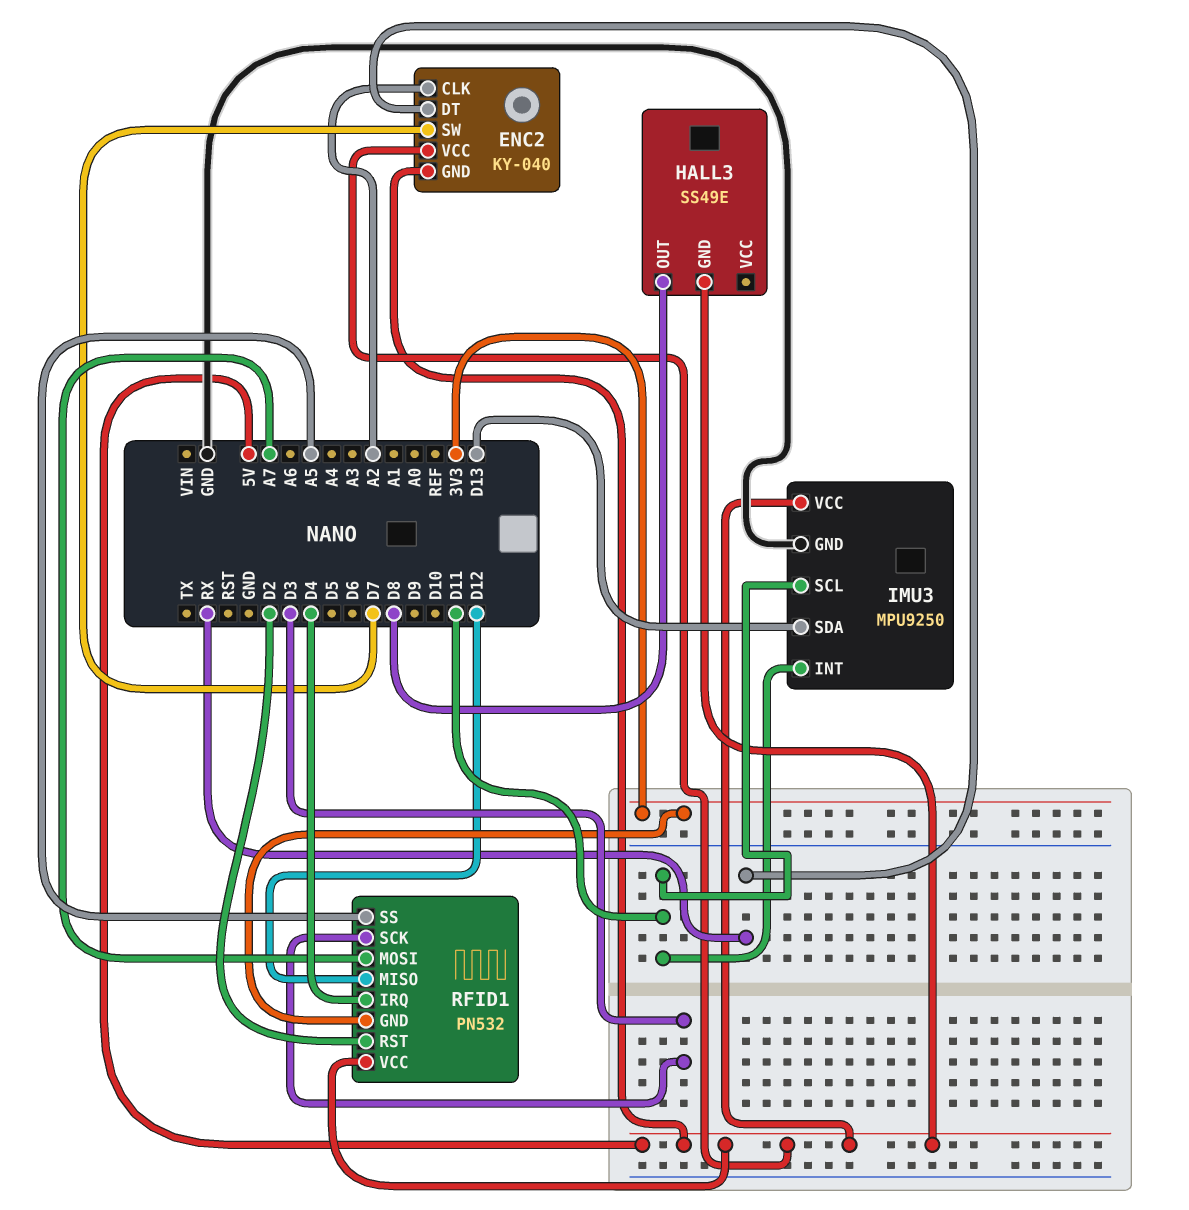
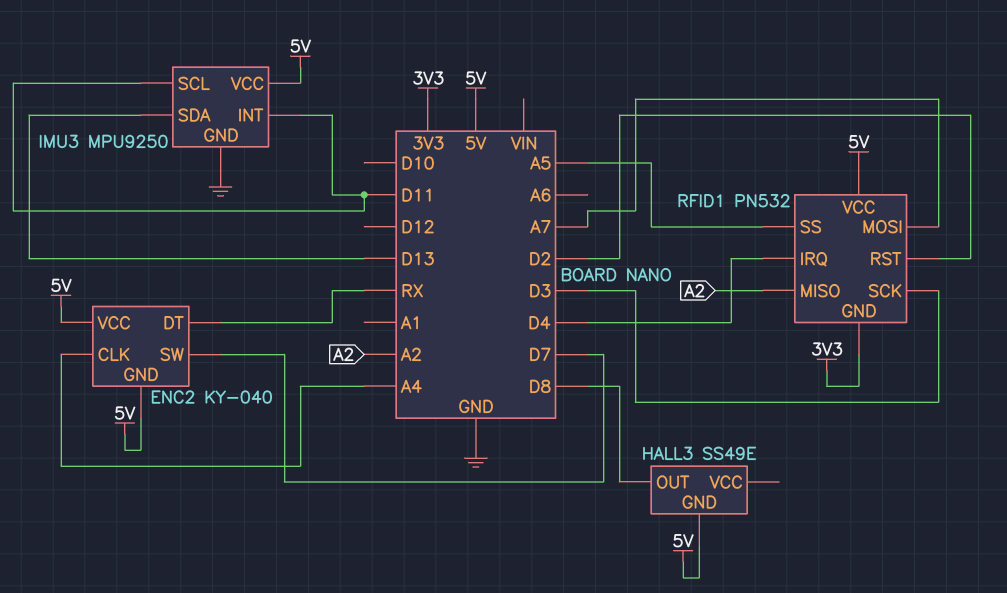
ENC2 pin CLK: A2 -> A4
RFID1 pin MISO: D12 -> A2

